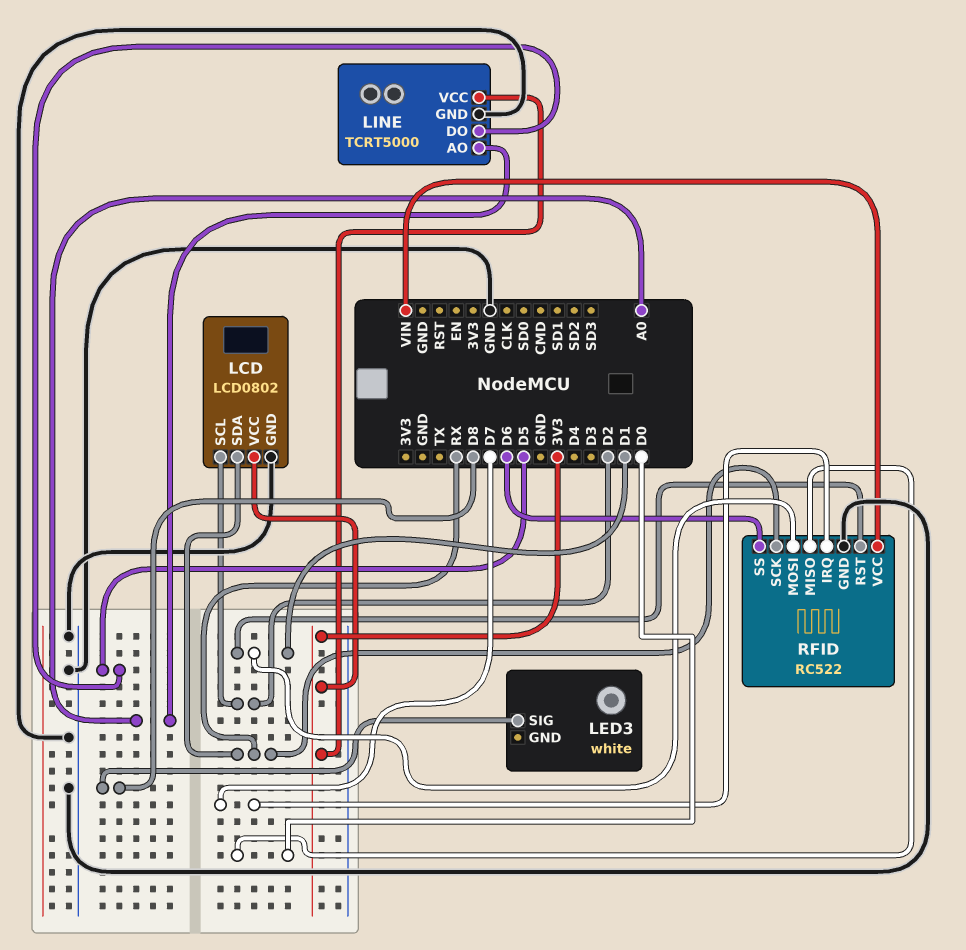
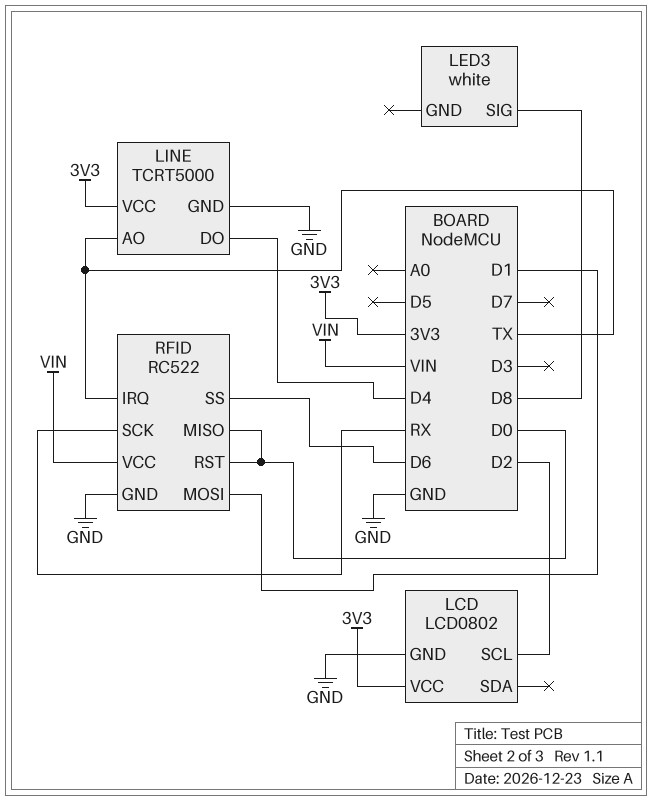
LCD pin SDA: RX -> none
LINE pin AO: A0 -> TX
LINE pin DO: D5 -> D4
RFID pin IRQ: D7 -> TX
RFID pin RST: D1 -> D0

